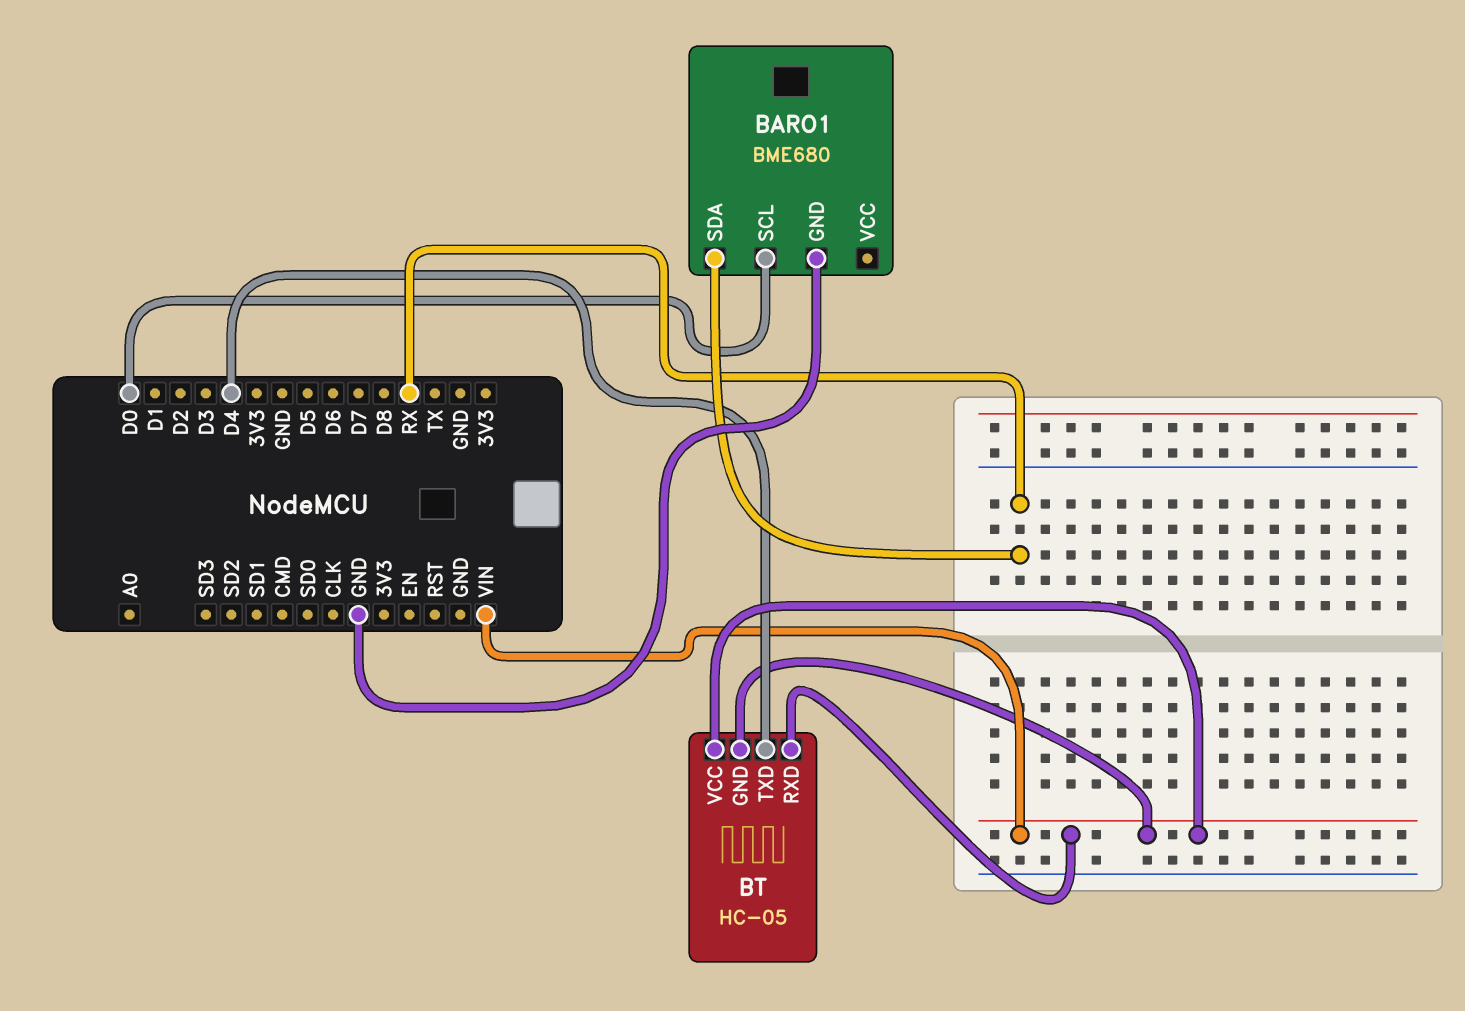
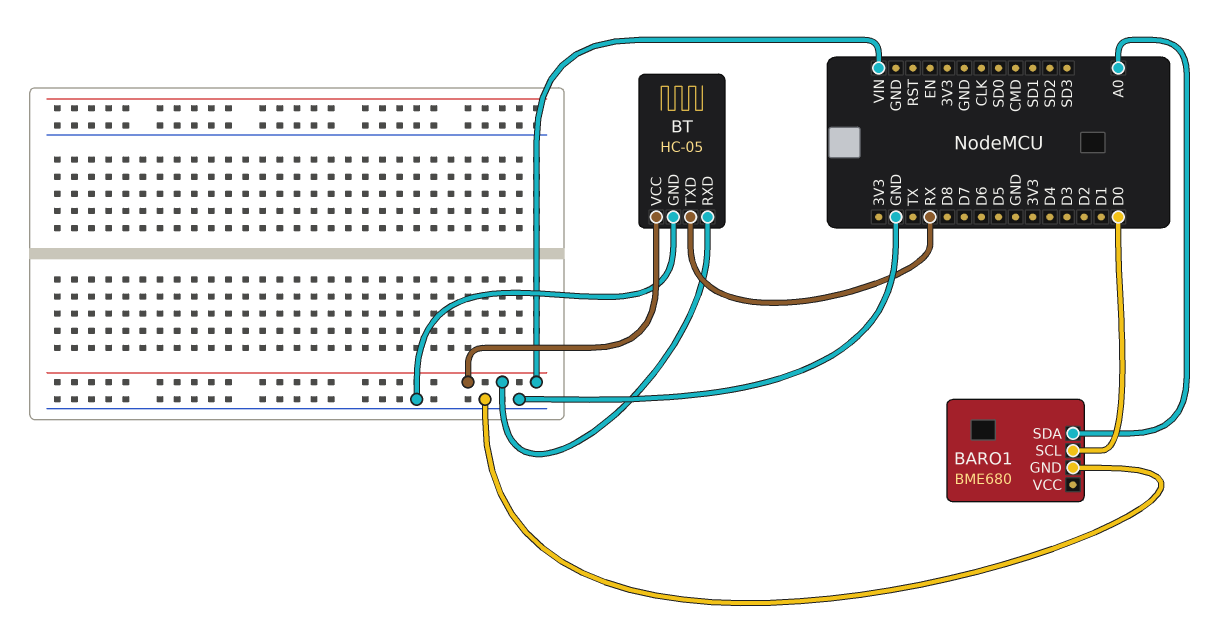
BARO1 pin SDA: RX -> A0
BT pin GND: VIN -> GND
BT pin TXD: D4 -> RX

